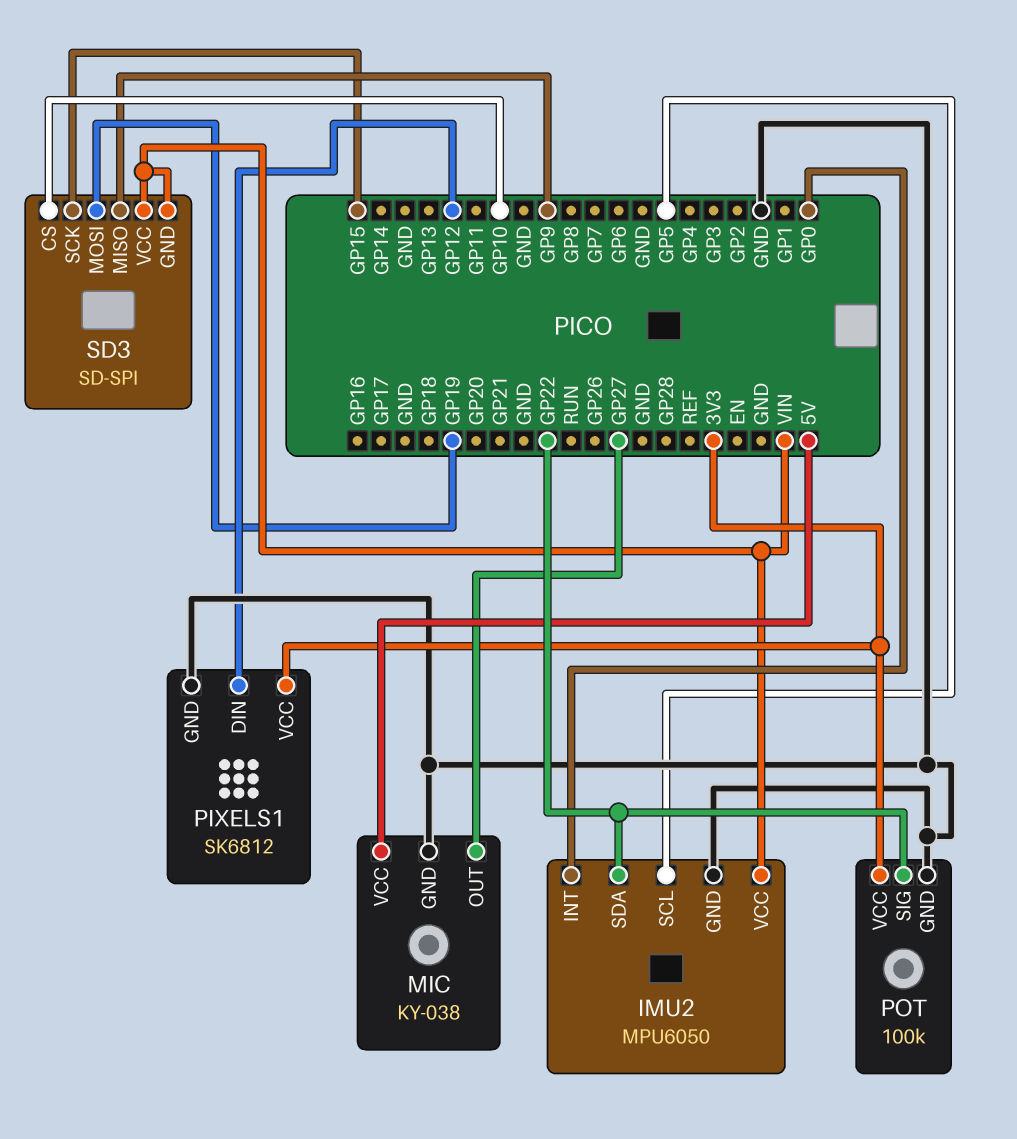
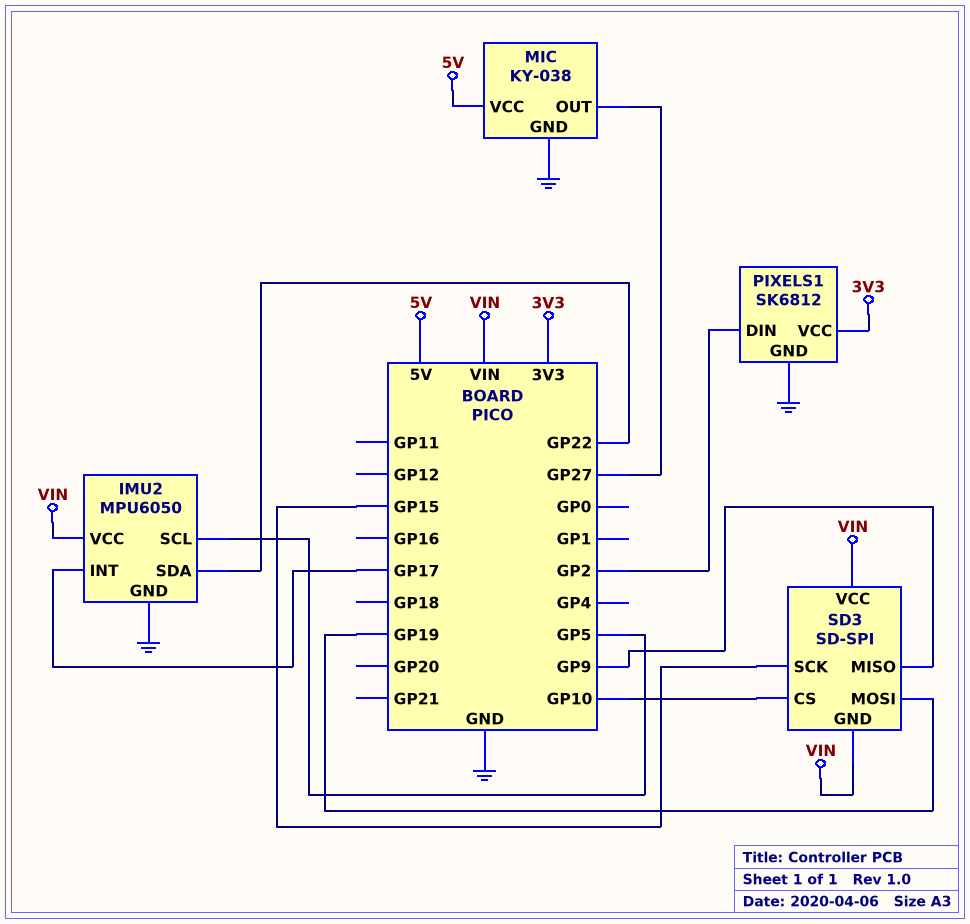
IMU2 pin INT: GP0 -> GP17
PIXELS1 pin DIN: GP12 -> GP2
POT: 100k -> none
POT pin GND: GND -> none
POT pin SIG: GP22 -> none
POT pin VCC: 3V3 -> none

